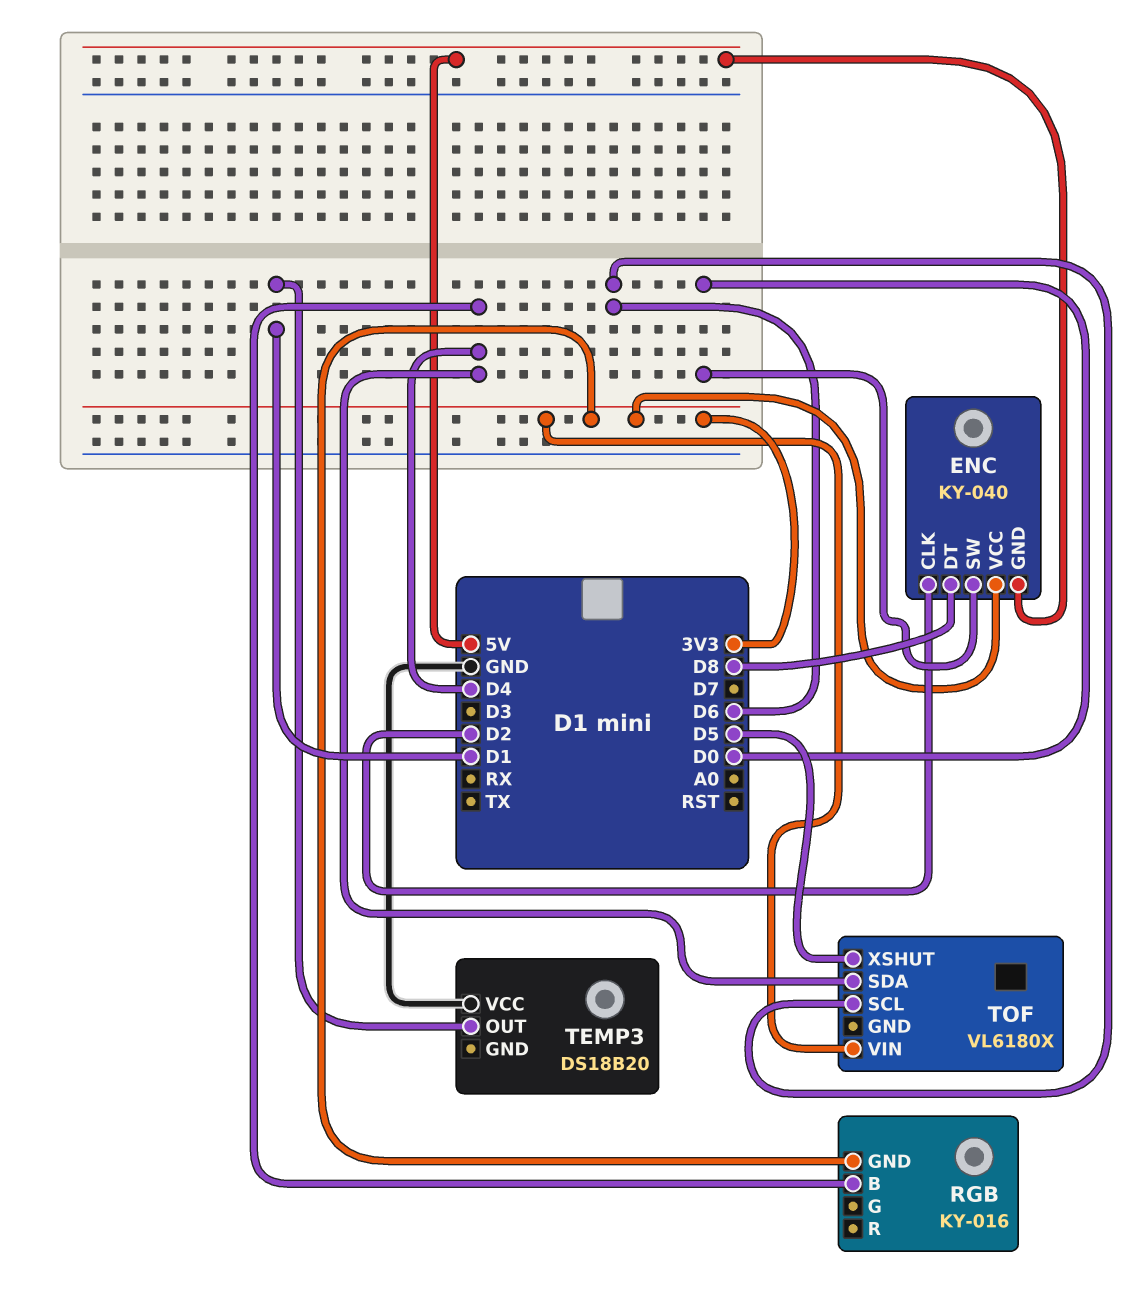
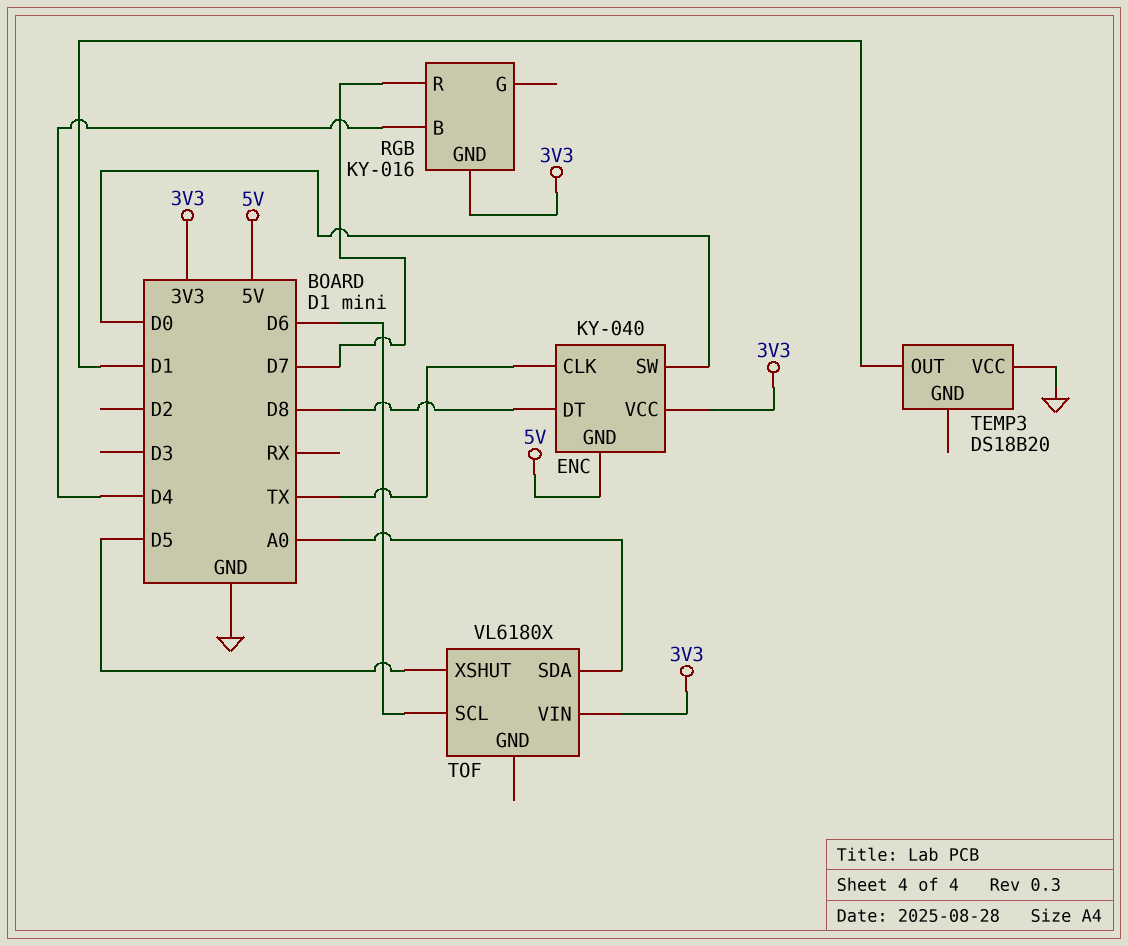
ENC pin CLK: D2 -> TX
RGB pin R: none -> D7
TOF pin SDA: D4 -> A0

